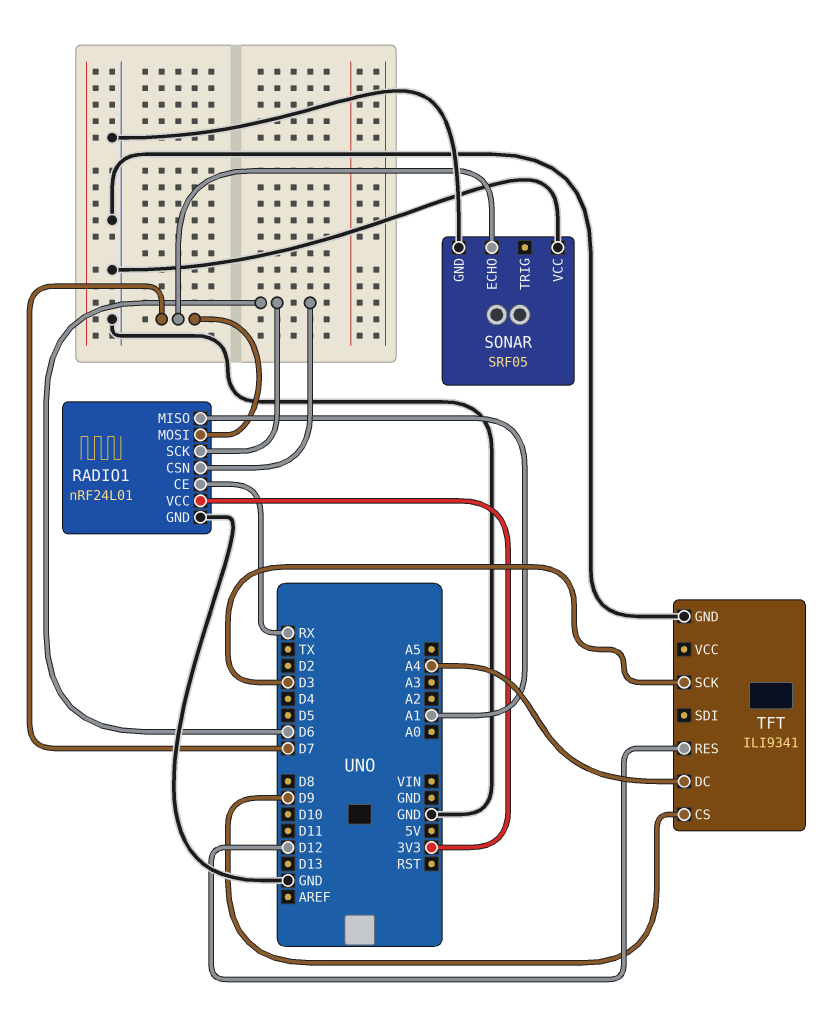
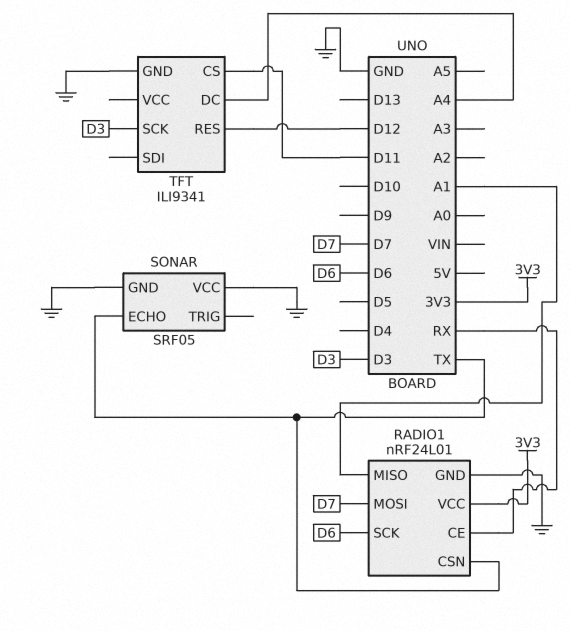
RADIO1 pin CSN: D6 -> TX
SONAR pin ECHO: D7 -> TX
TFT pin CS: D9 -> D11

